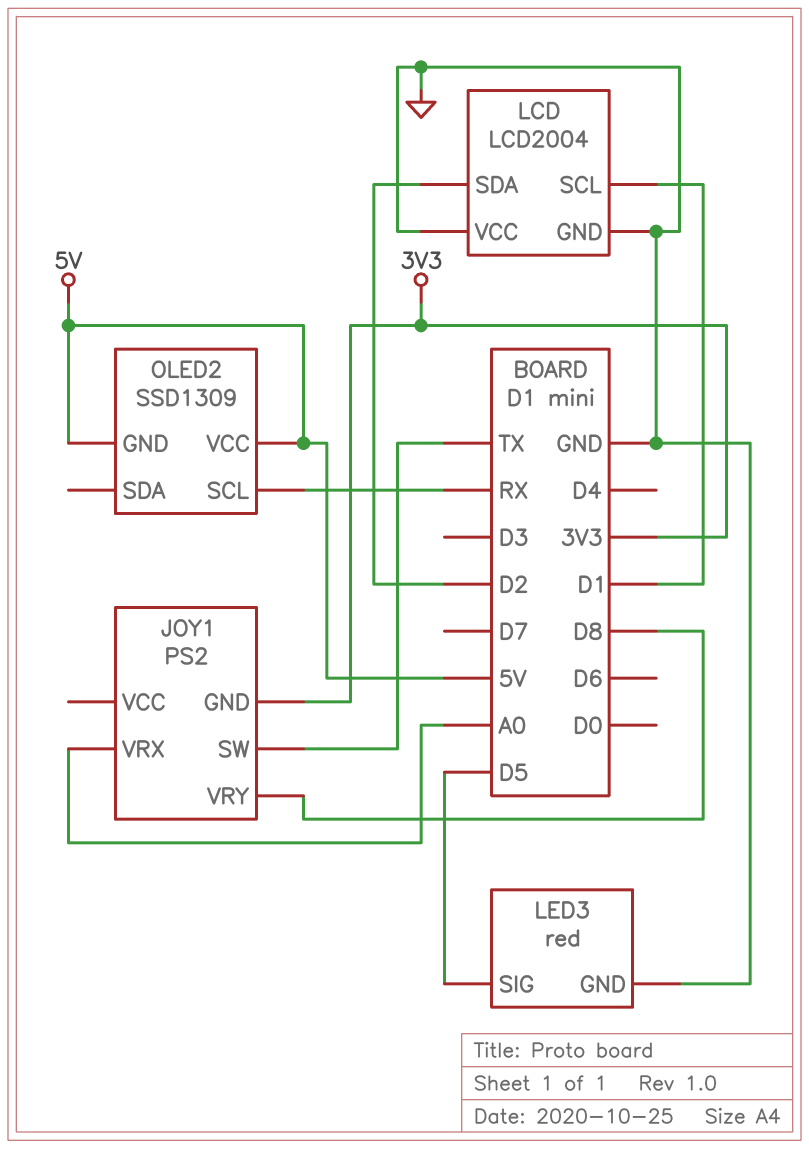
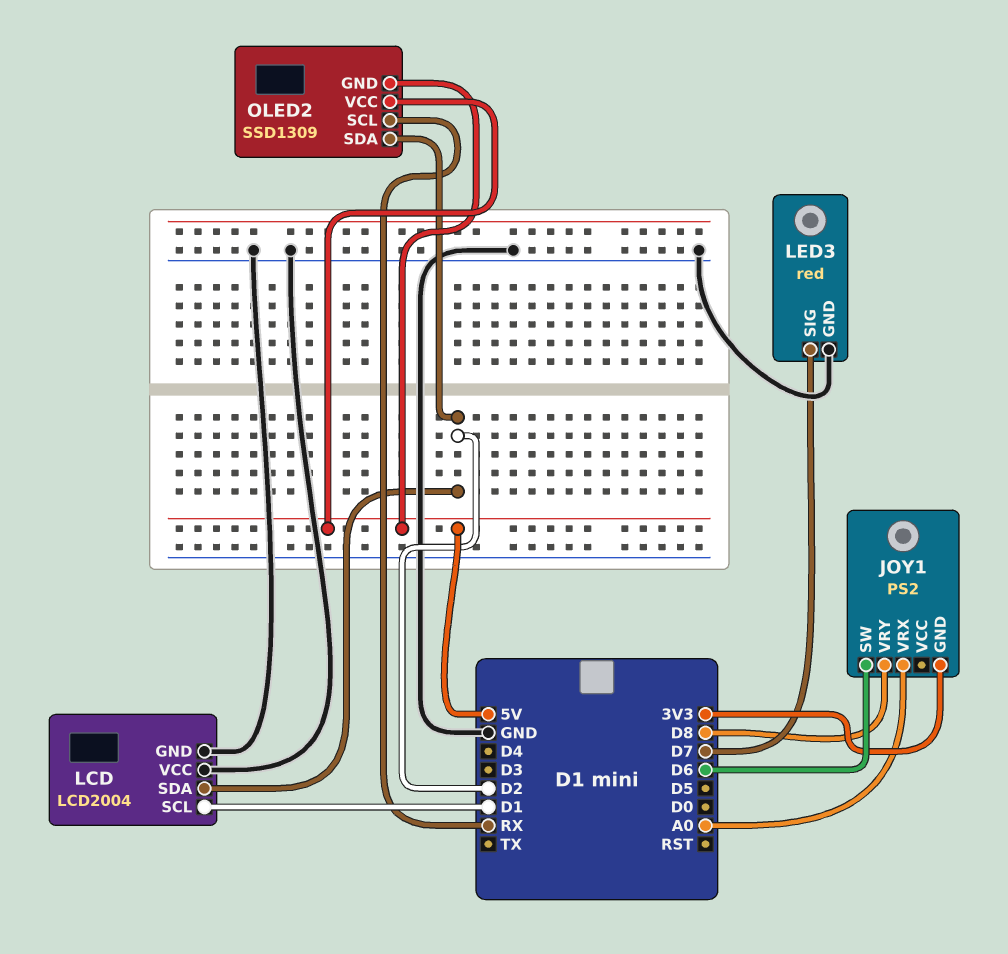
JOY1 pin SW: TX -> D6
LED3 pin SIG: D5 -> D7
OLED2 pin SDA: none -> D2

